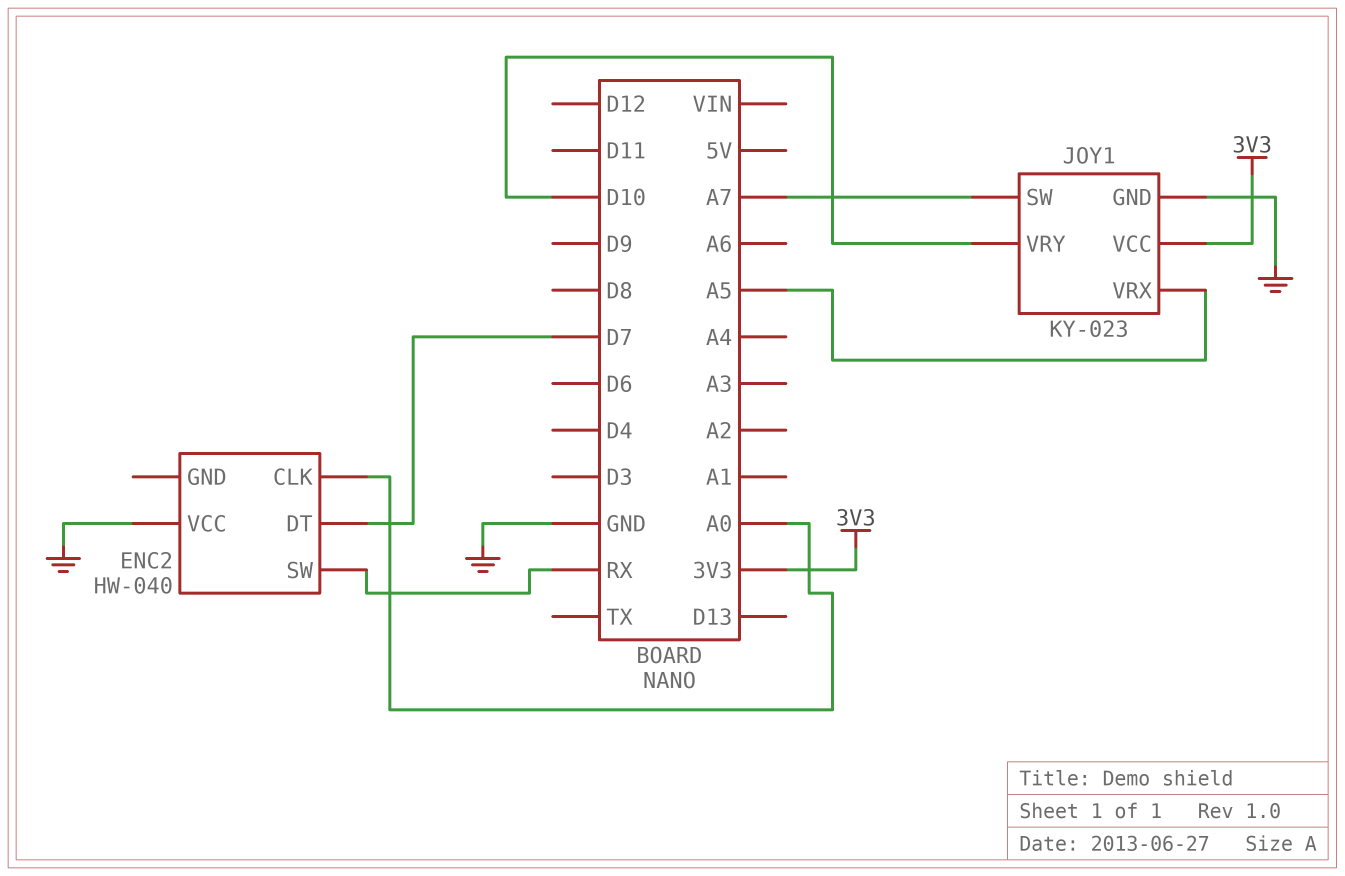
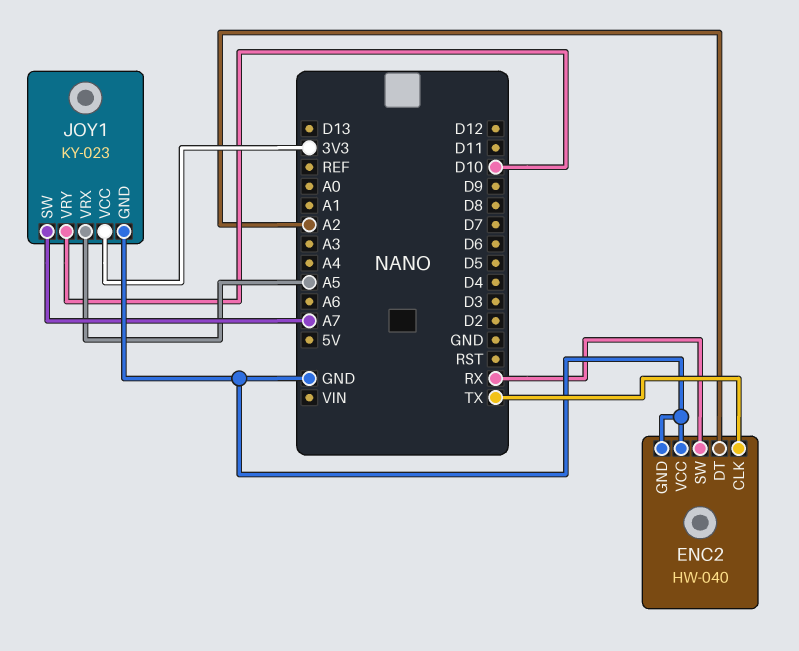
ENC2 pin CLK: A0 -> TX
ENC2 pin DT: D7 -> A2
ENC2 pin GND: none -> GND

